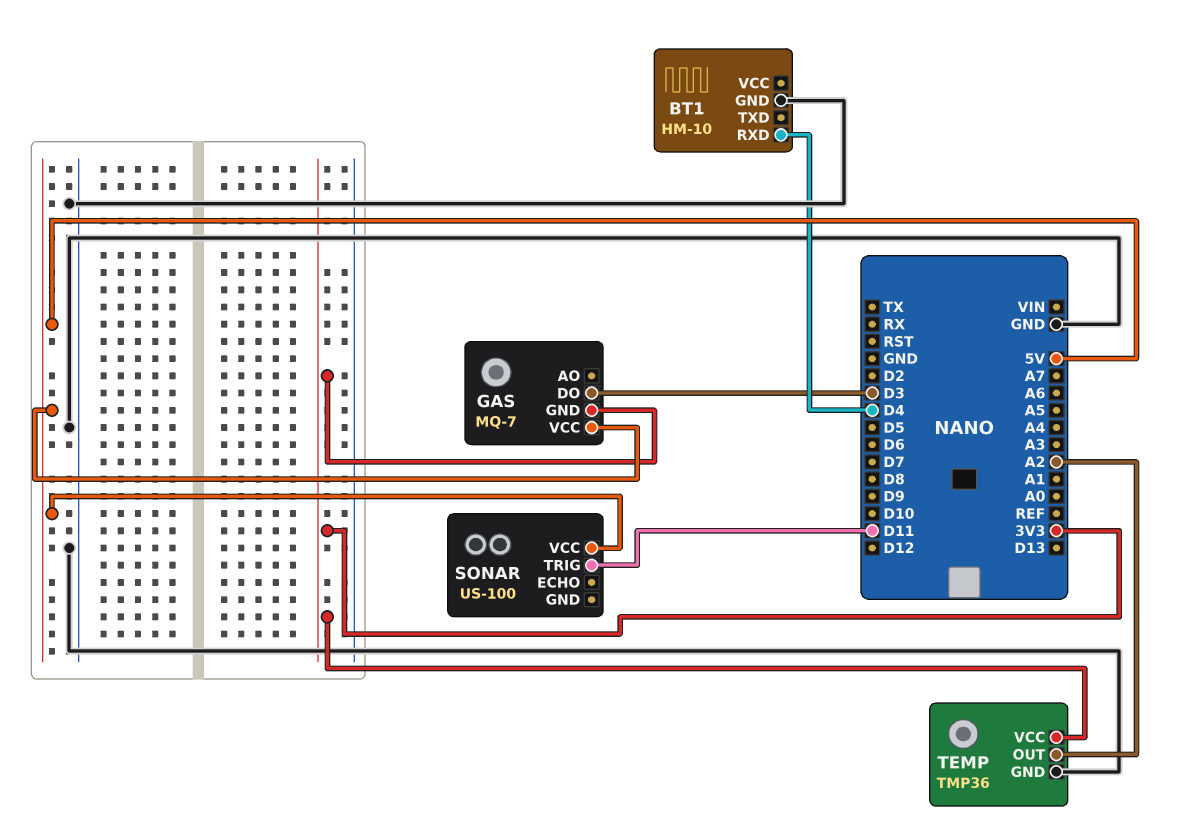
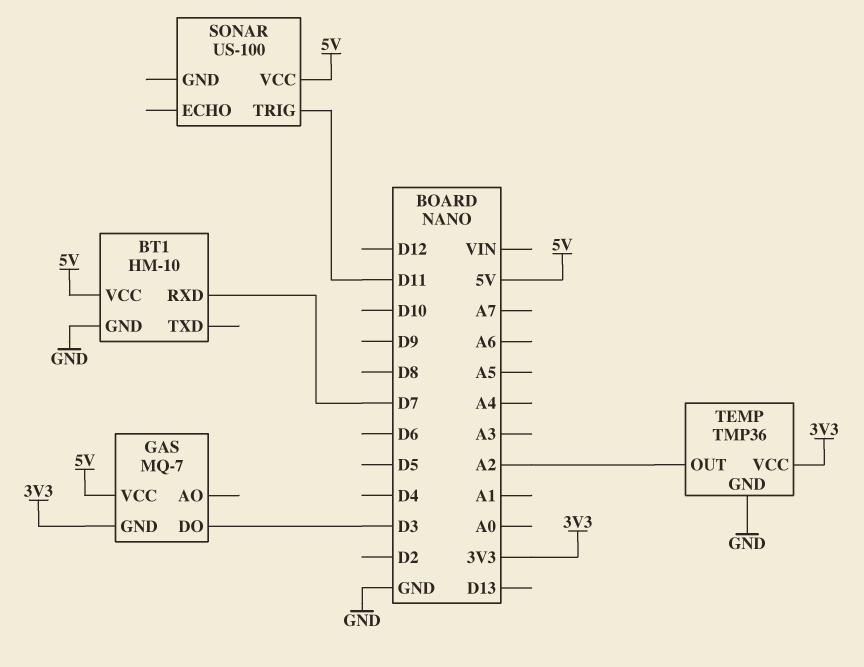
BT1 pin RXD: D4 -> D7
BT1 pin VCC: none -> 5V

